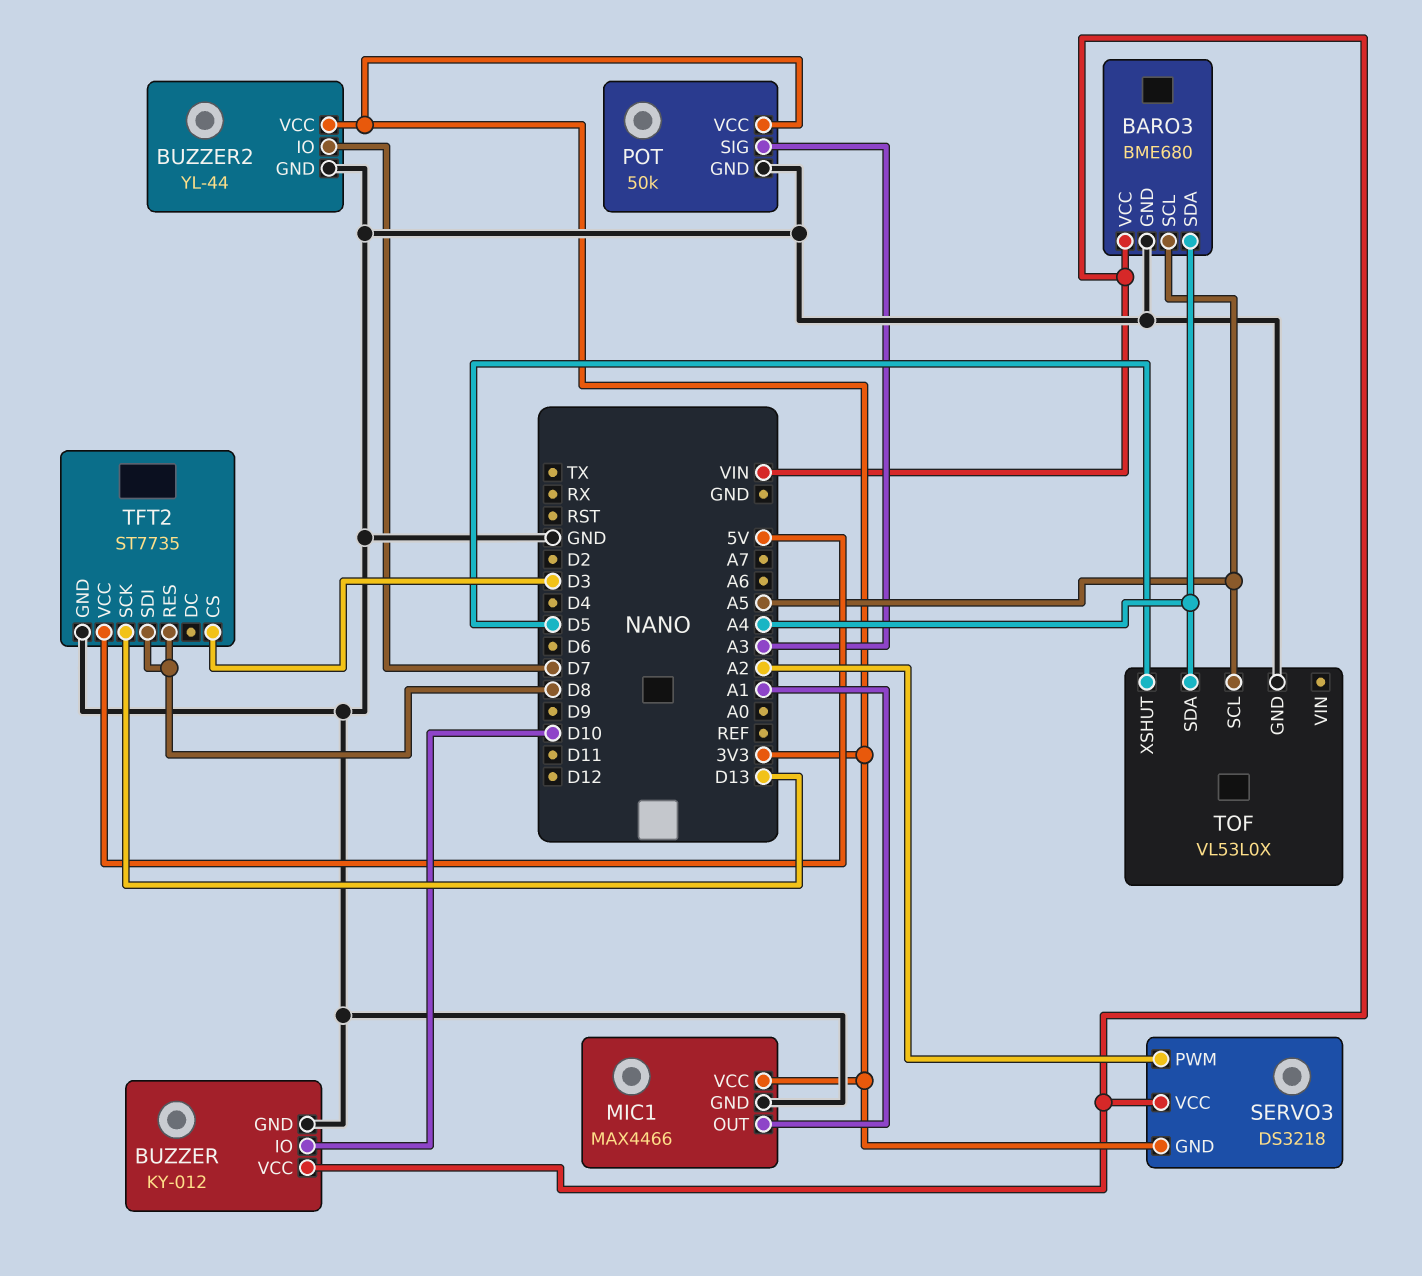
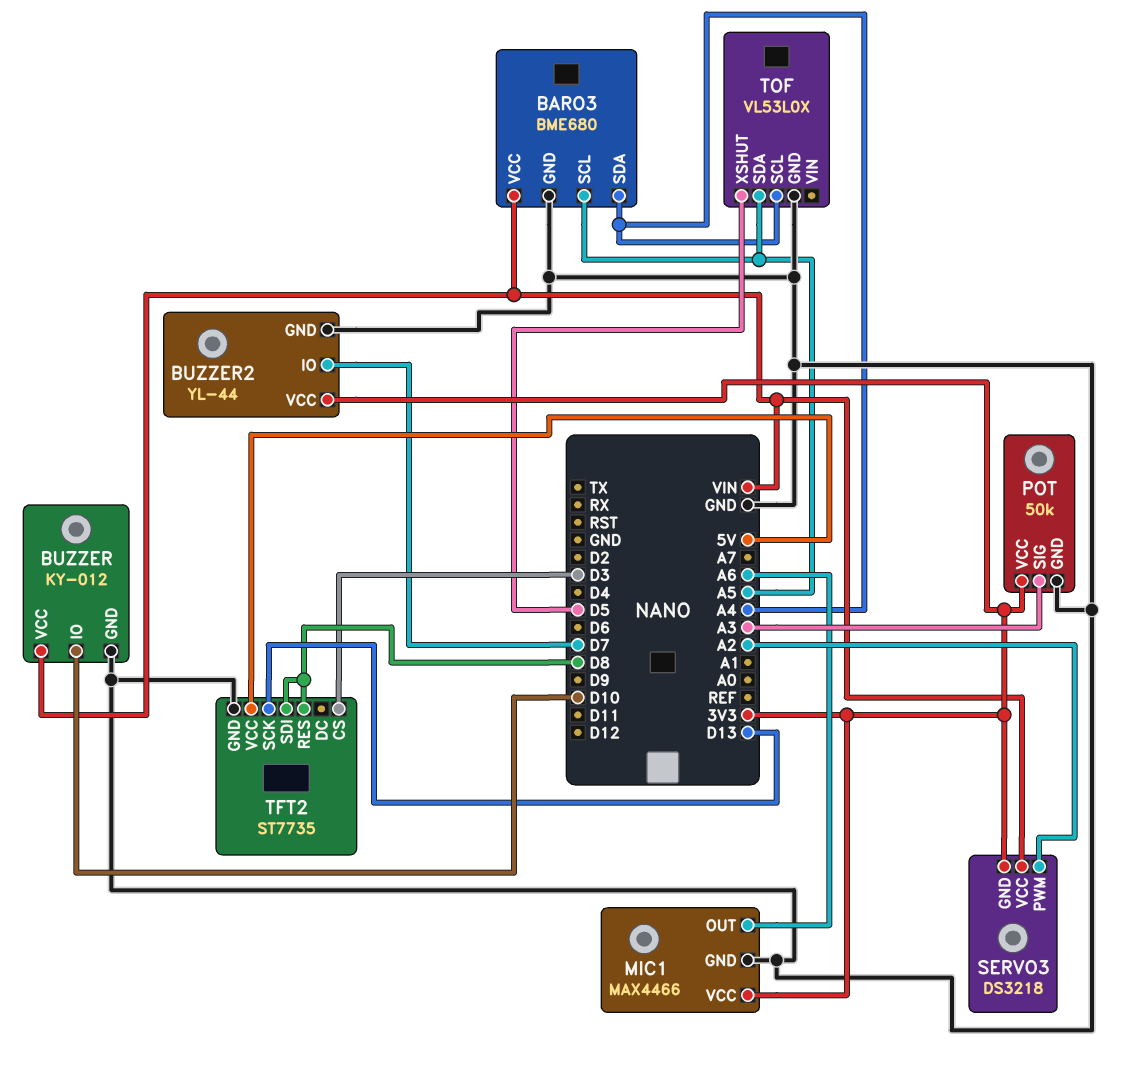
MIC1 pin OUT: A1 -> A6
TOF pin SCL: A5 -> A4
TOF pin SDA: A4 -> A5

